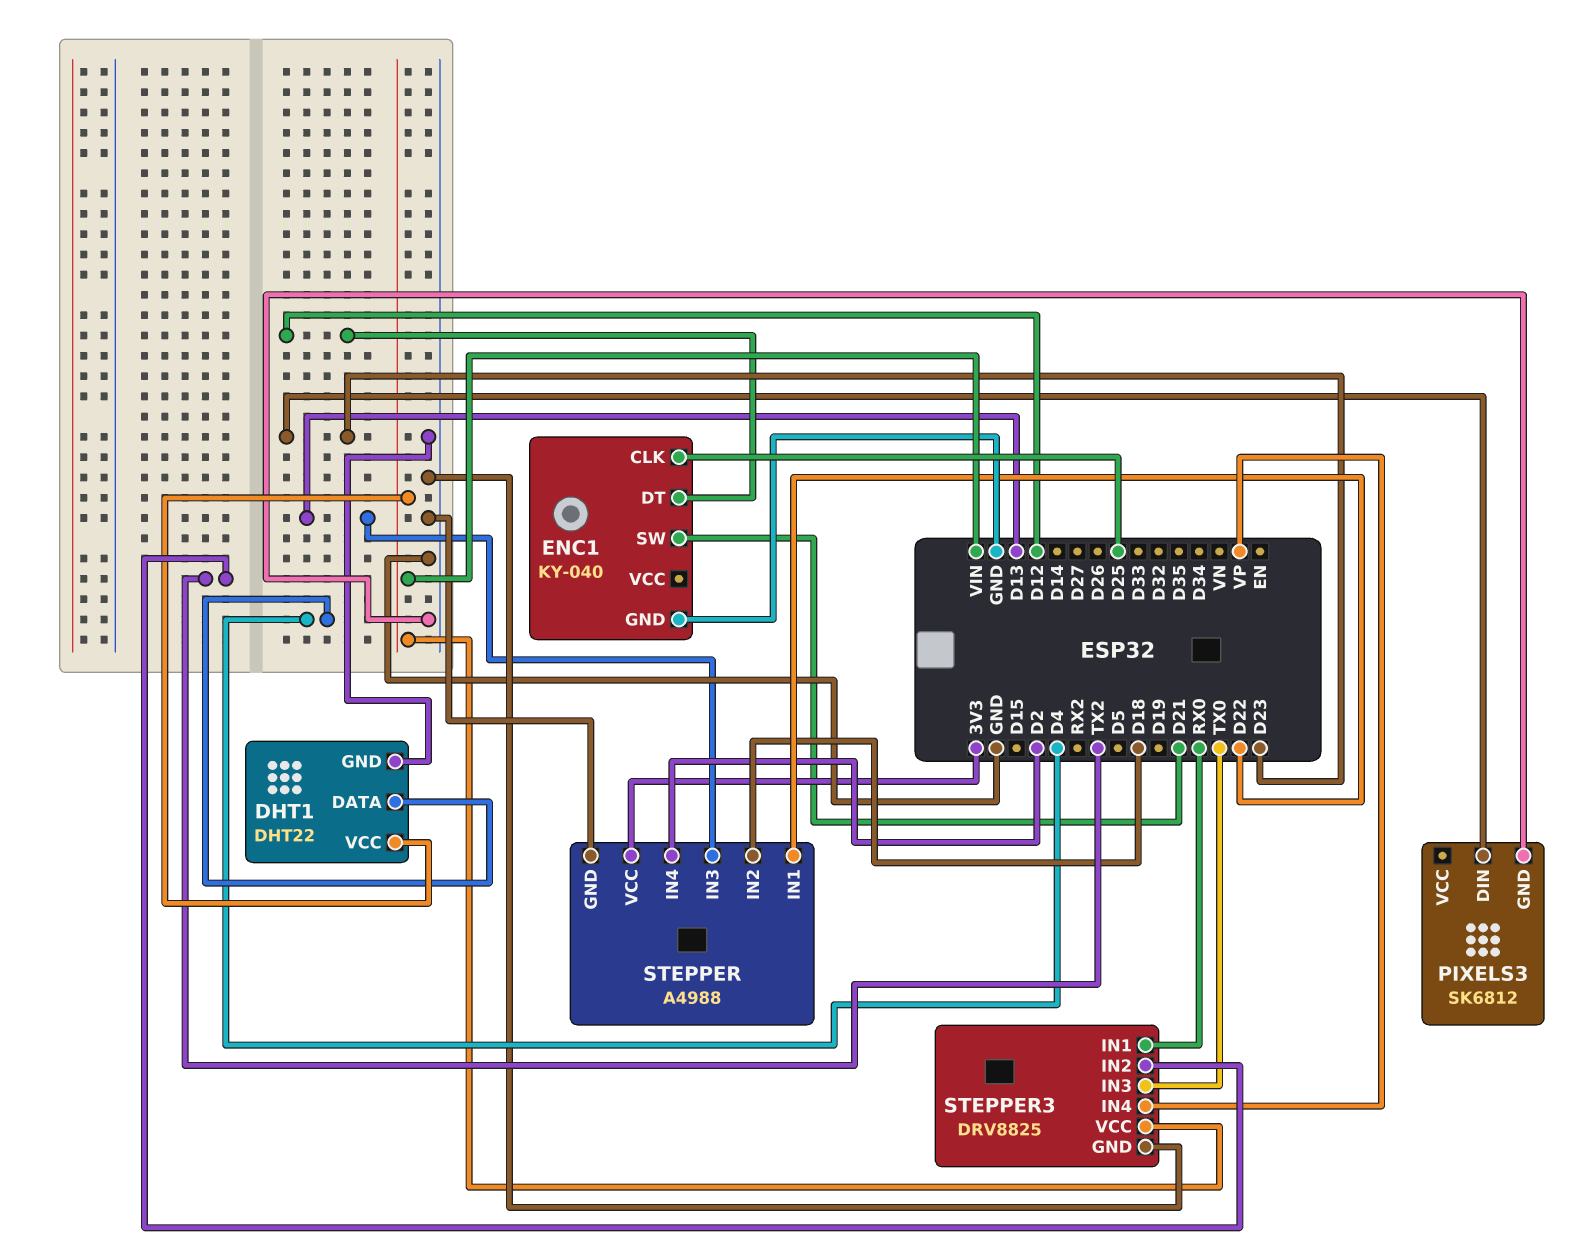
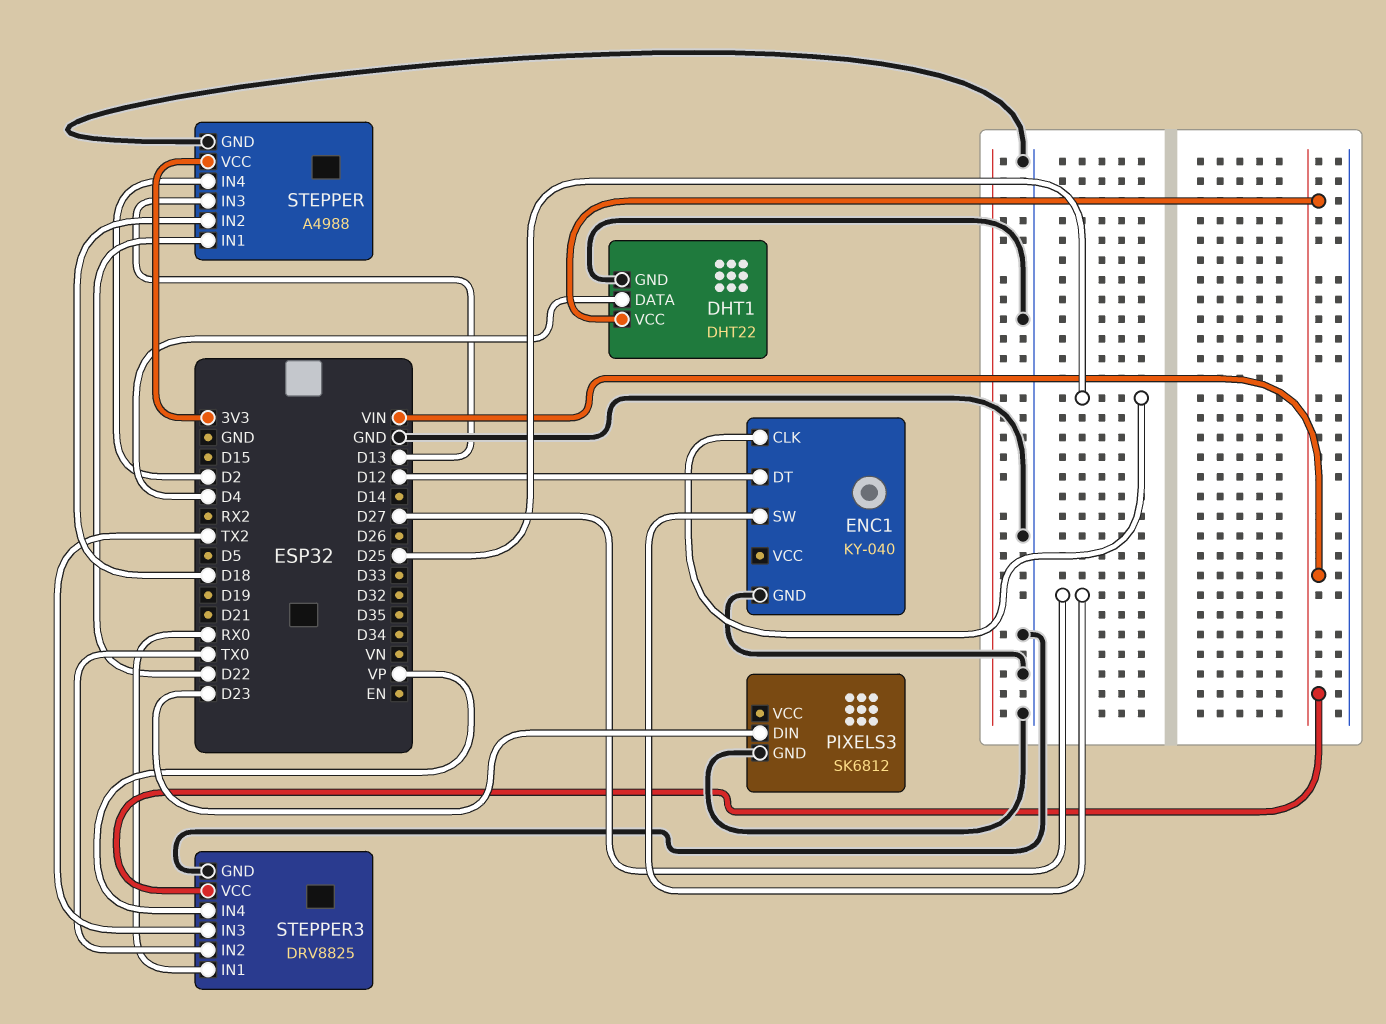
ENC1 pin SW: D21 -> D27
STEPPER3 pin IN2: TX2 -> TX0
STEPPER3 pin IN3: TX0 -> TX2

